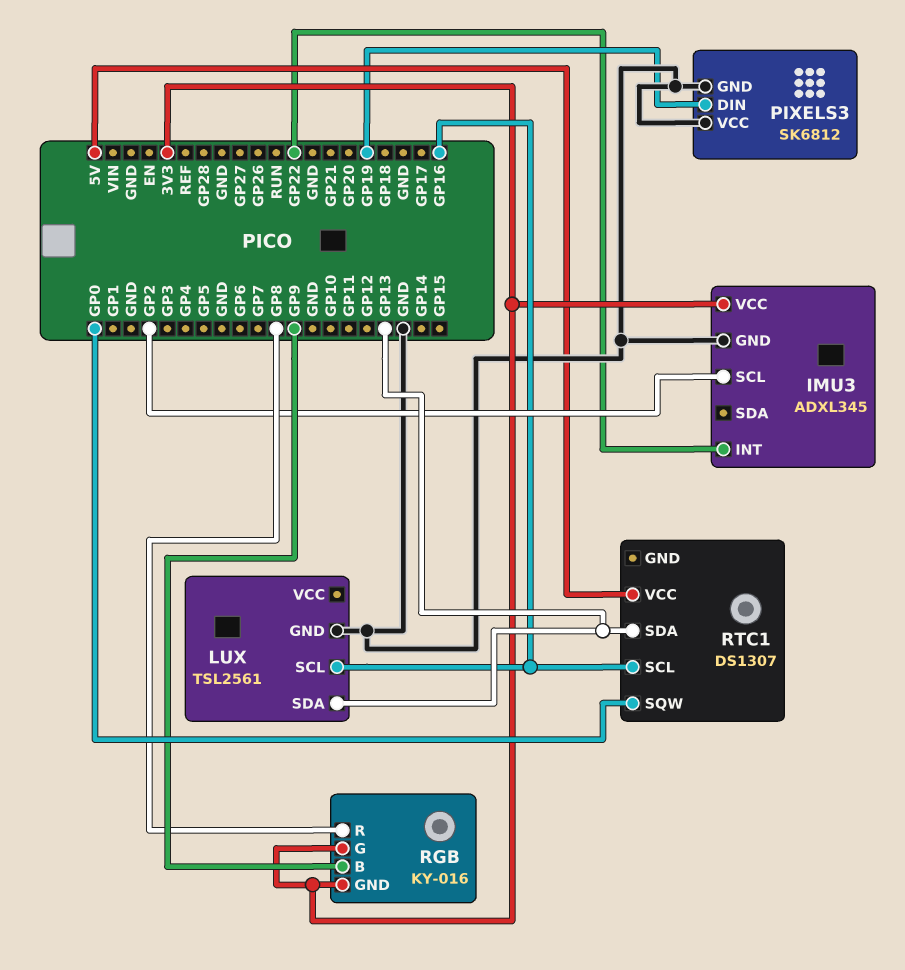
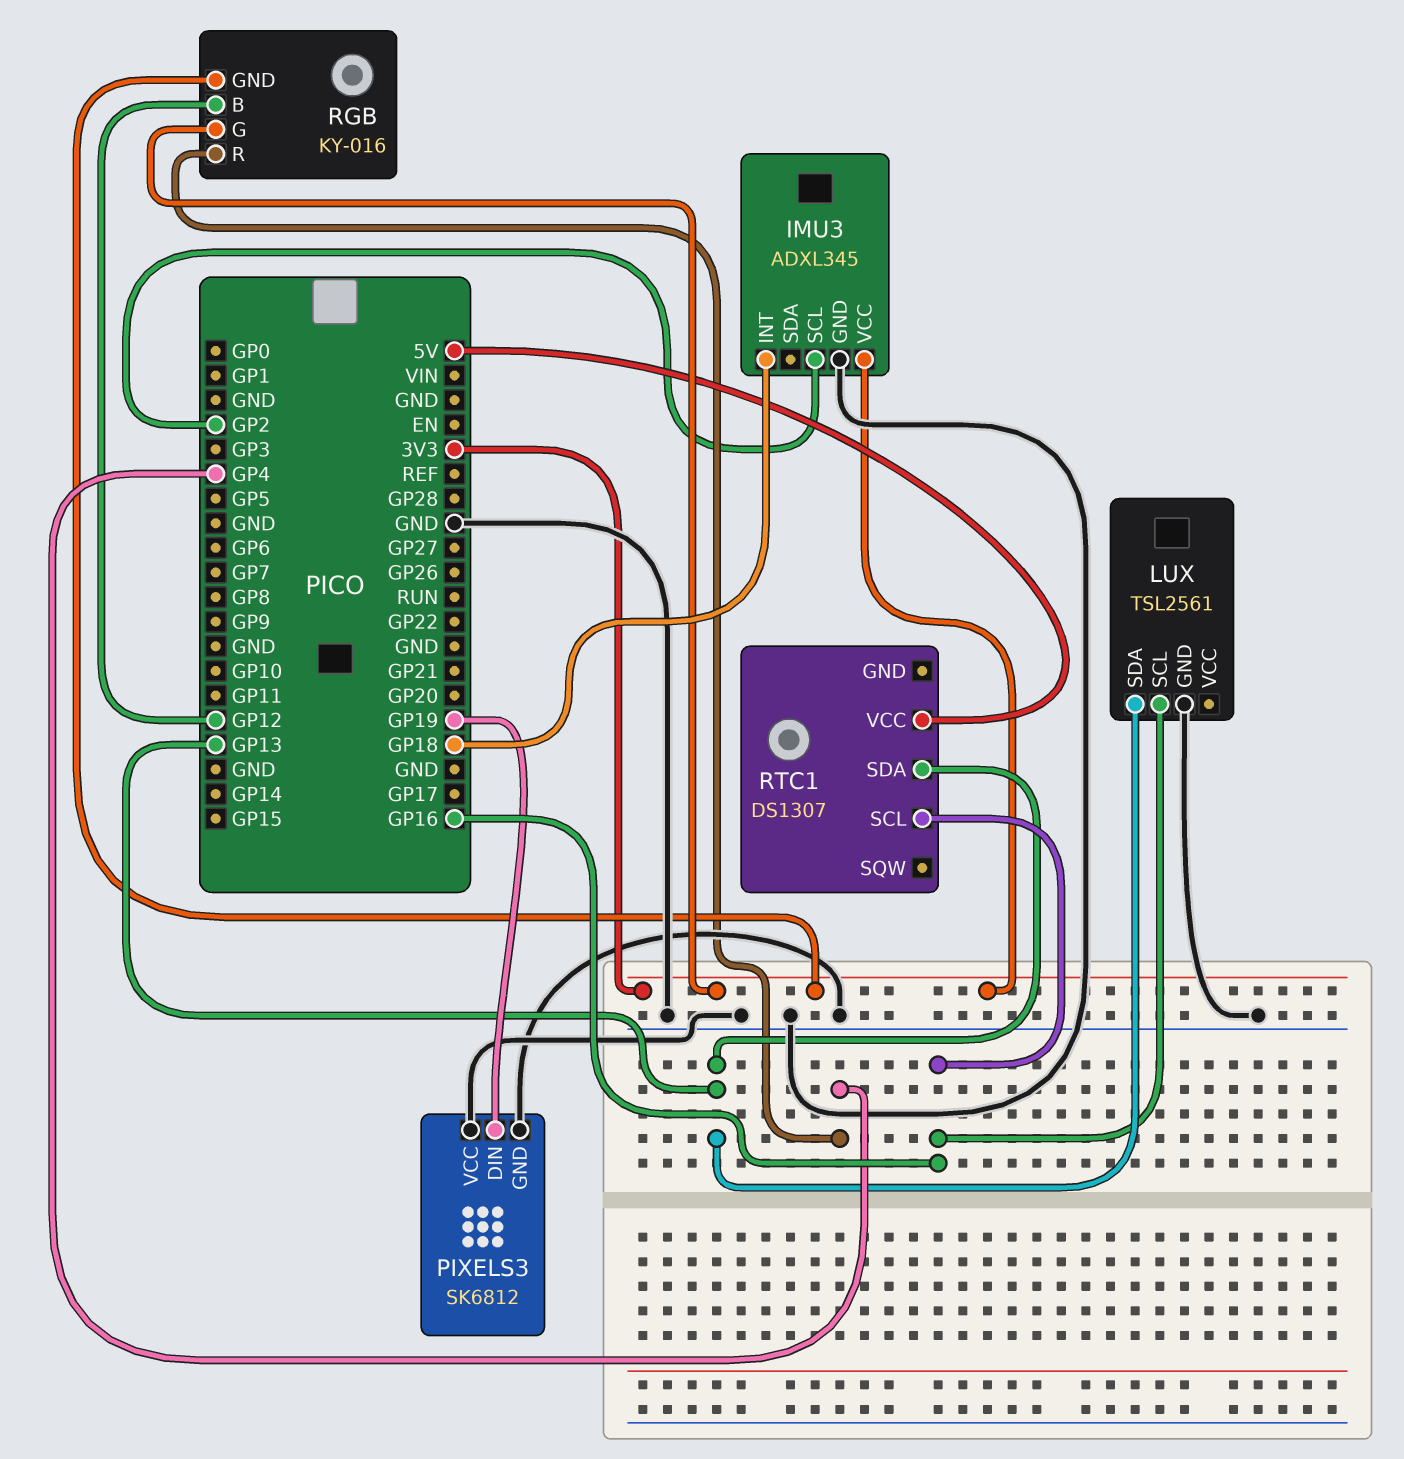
IMU3 pin INT: GP22 -> GP18
RGB pin B: GP9 -> GP12
RGB pin R: GP8 -> GP4
RTC1 pin SQW: GP0 -> none

